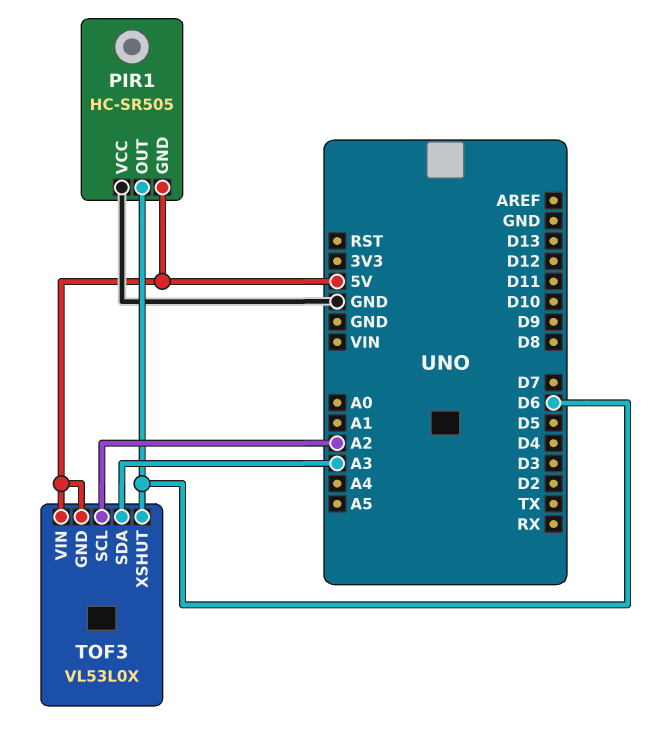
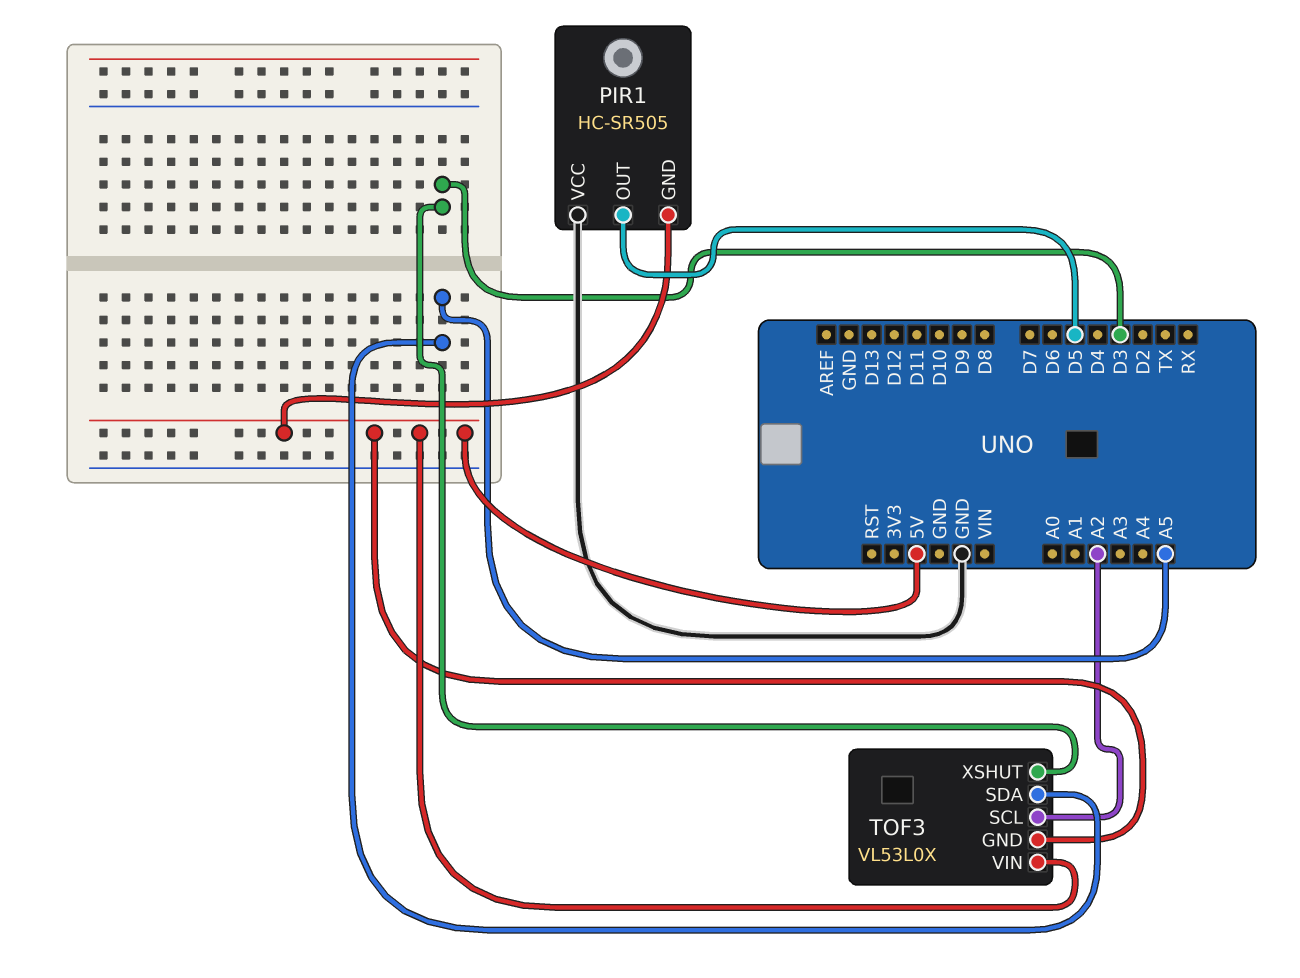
PIR1 pin OUT: D6 -> D5
TOF3 pin SDA: A3 -> A5
TOF3 pin XSHUT: D6 -> D3

